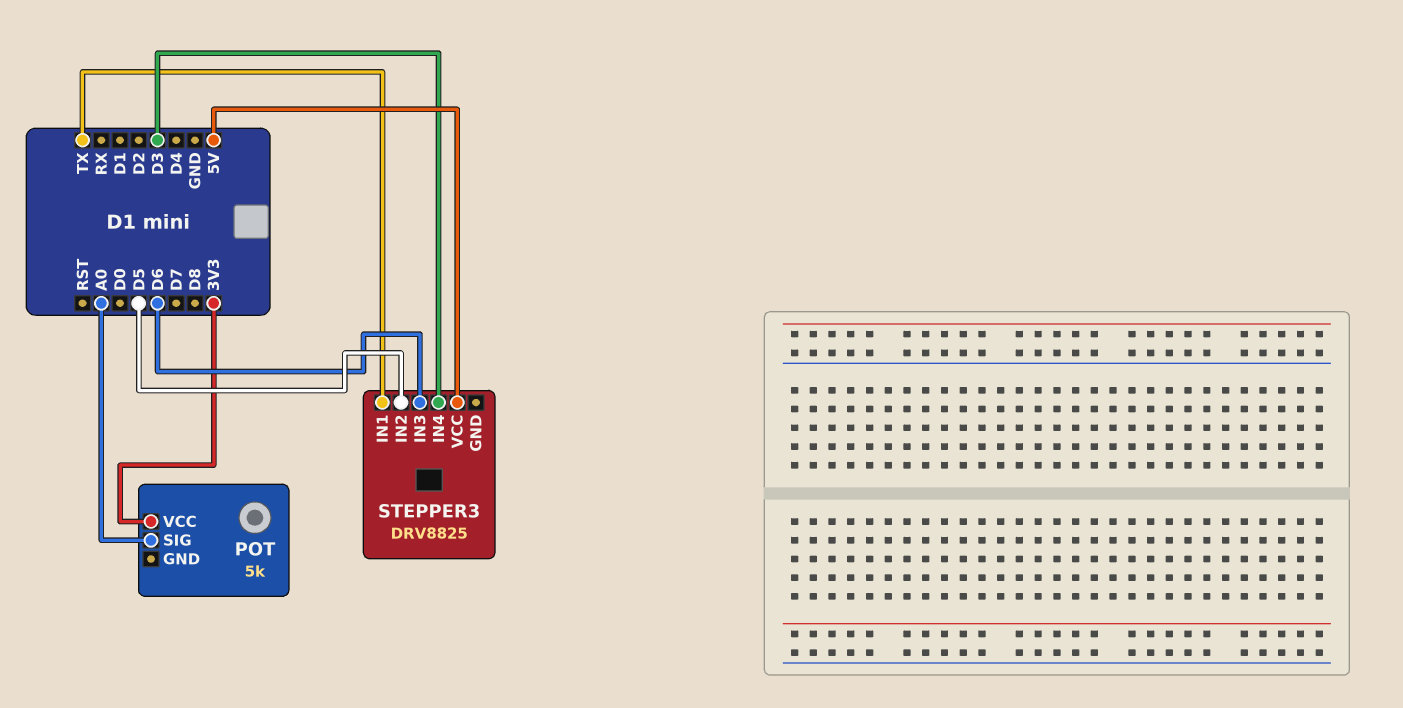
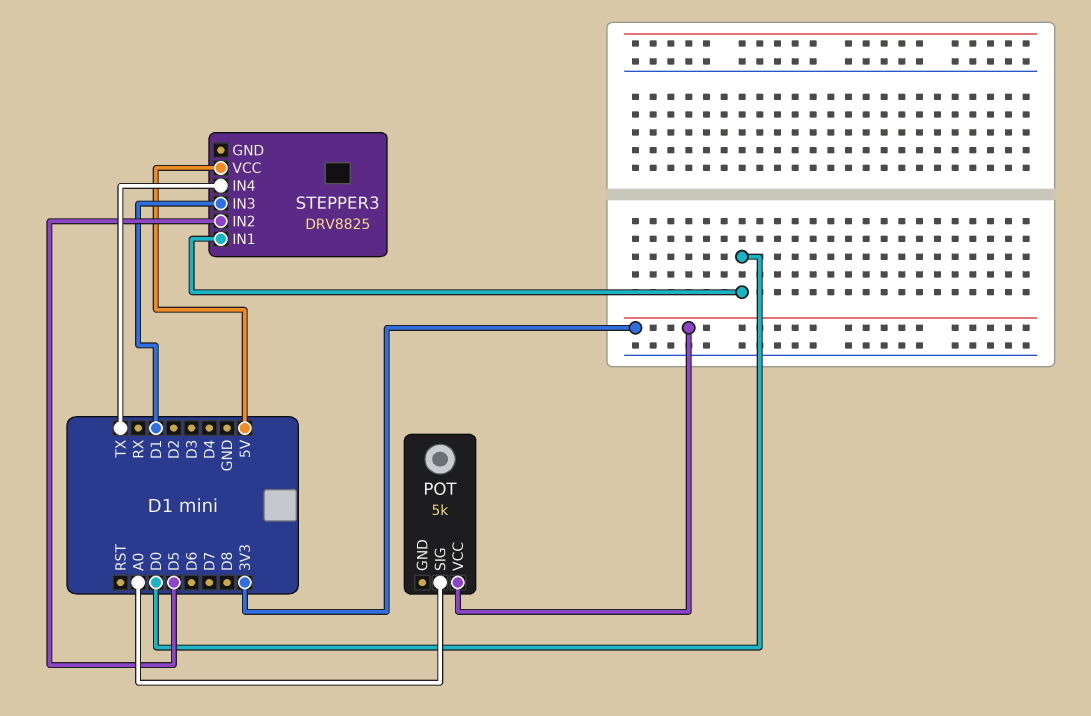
STEPPER3 pin IN1: TX -> D0
STEPPER3 pin IN3: D6 -> D1
STEPPER3 pin IN4: D3 -> TX

